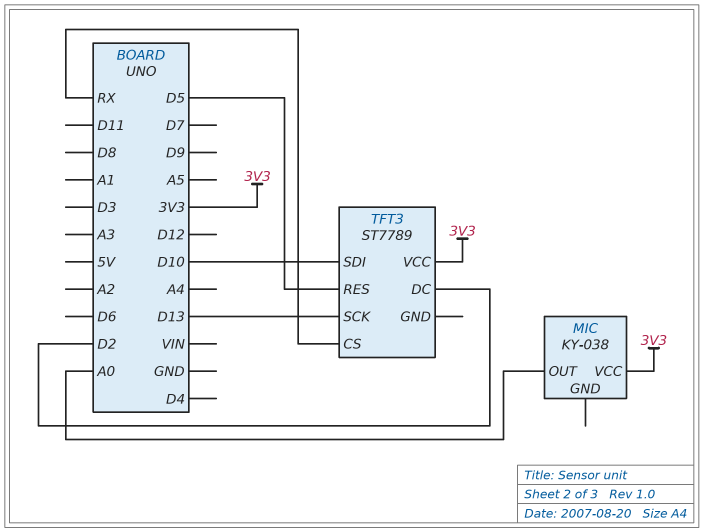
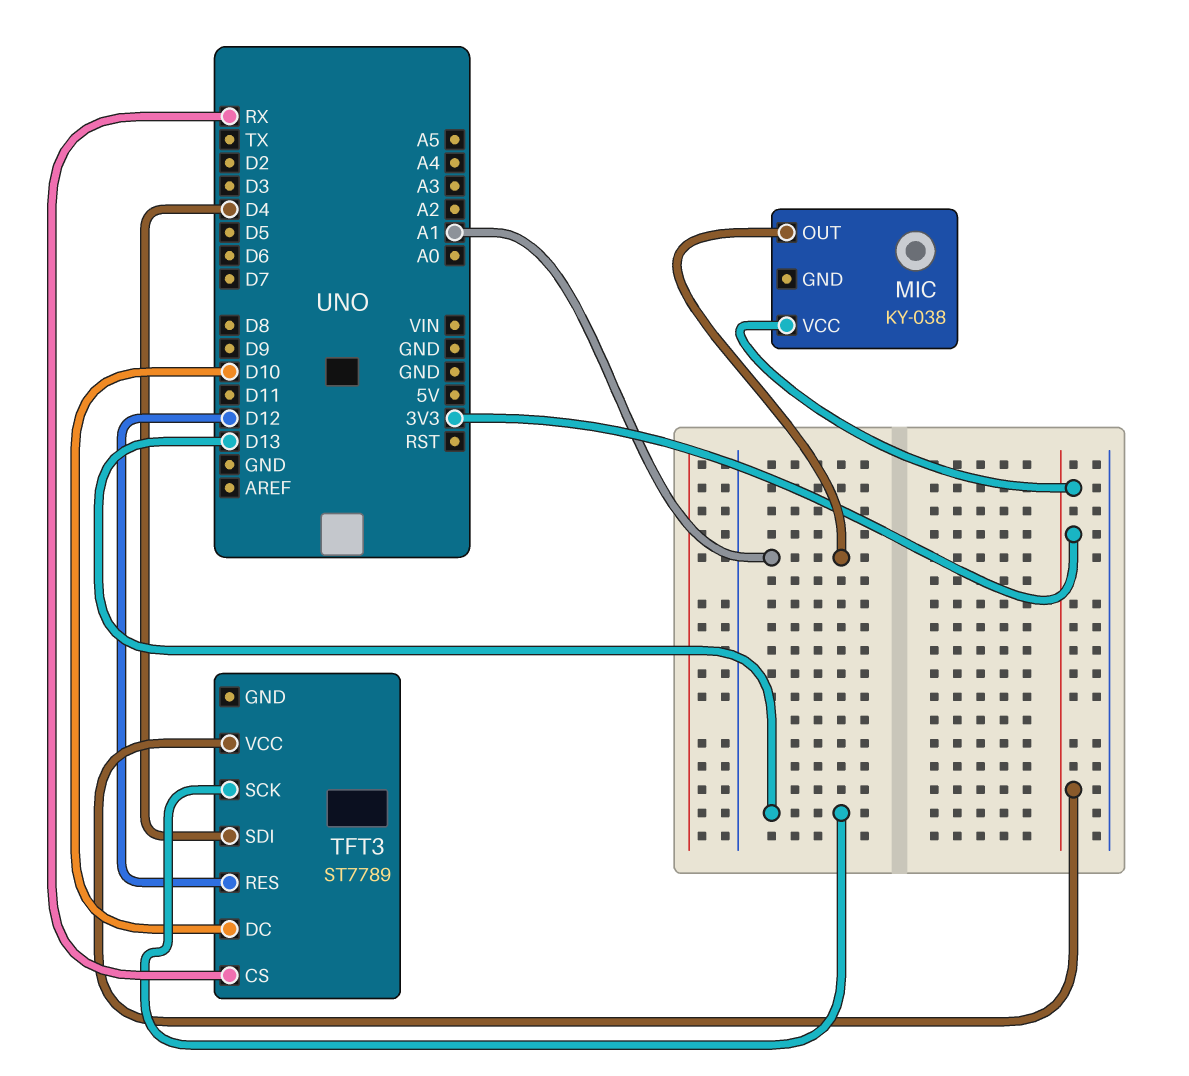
MIC pin OUT: A0 -> A1
TFT3 pin DC: D2 -> D10
TFT3 pin RES: D5 -> D12
TFT3 pin SDI: D10 -> D4

